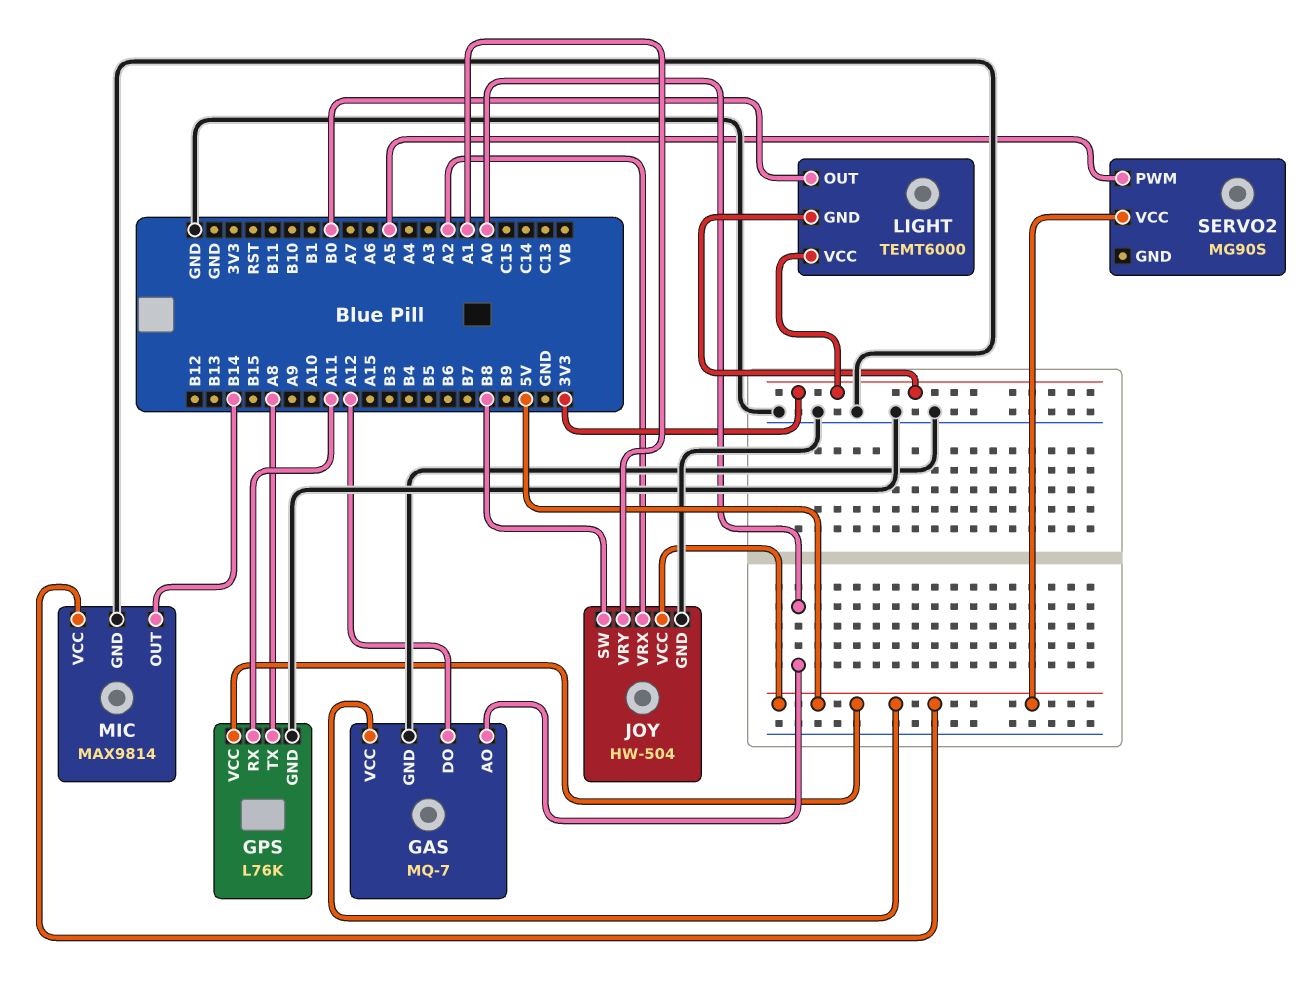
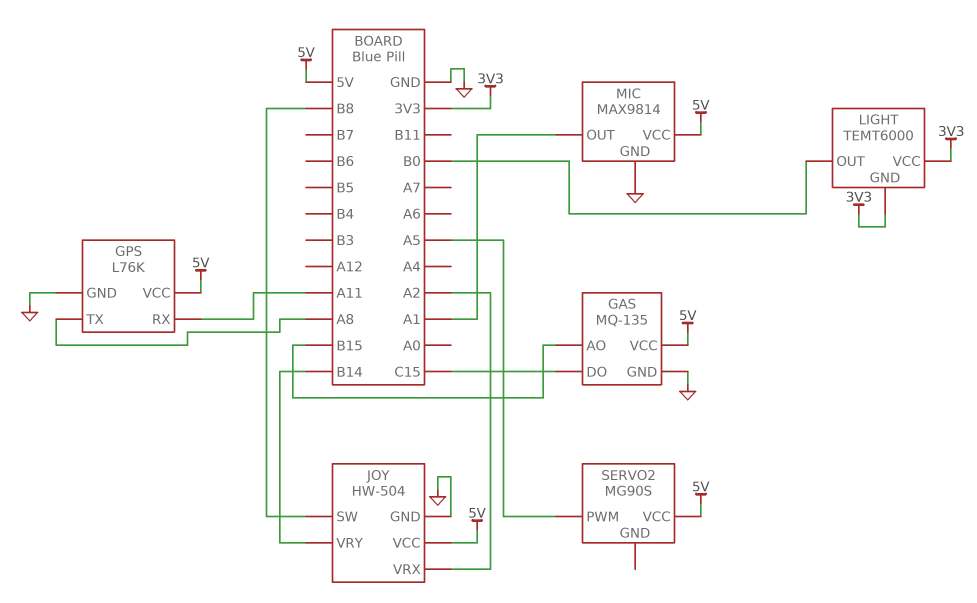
GAS: MQ-7 -> MQ-135
GAS pin AO: A0 -> B15
GAS pin DO: A12 -> C15
JOY pin VRY: A1 -> B14
MIC pin OUT: B14 -> A1

